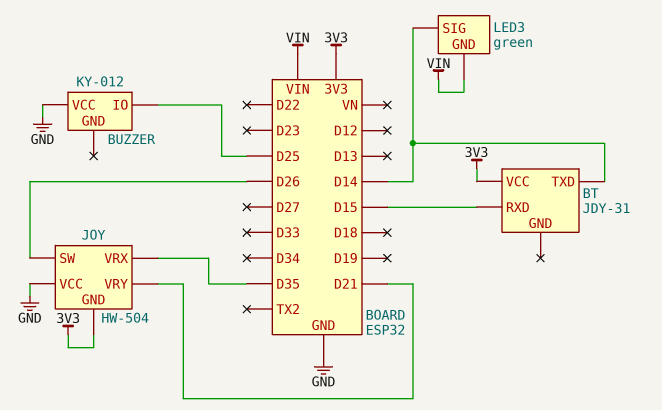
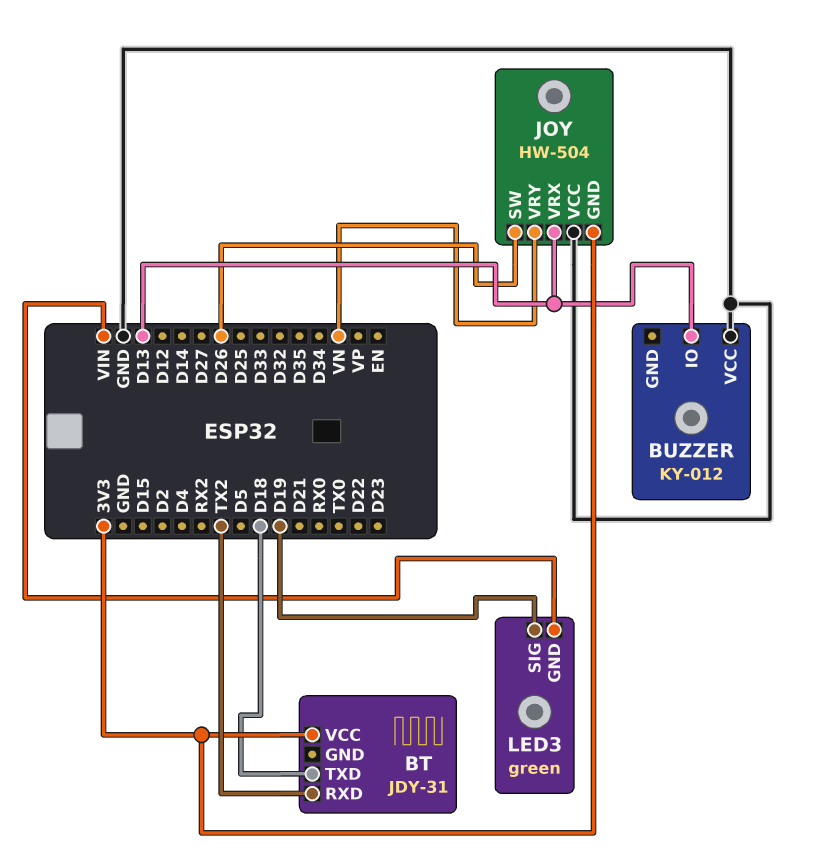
BT pin RXD: D15 -> TX2
BT pin TXD: D14 -> D18
BUZZER pin IO: D25 -> D13
JOY pin VRX: D35 -> D13
JOY pin VRY: D21 -> VN
LED3 pin SIG: D14 -> D19

